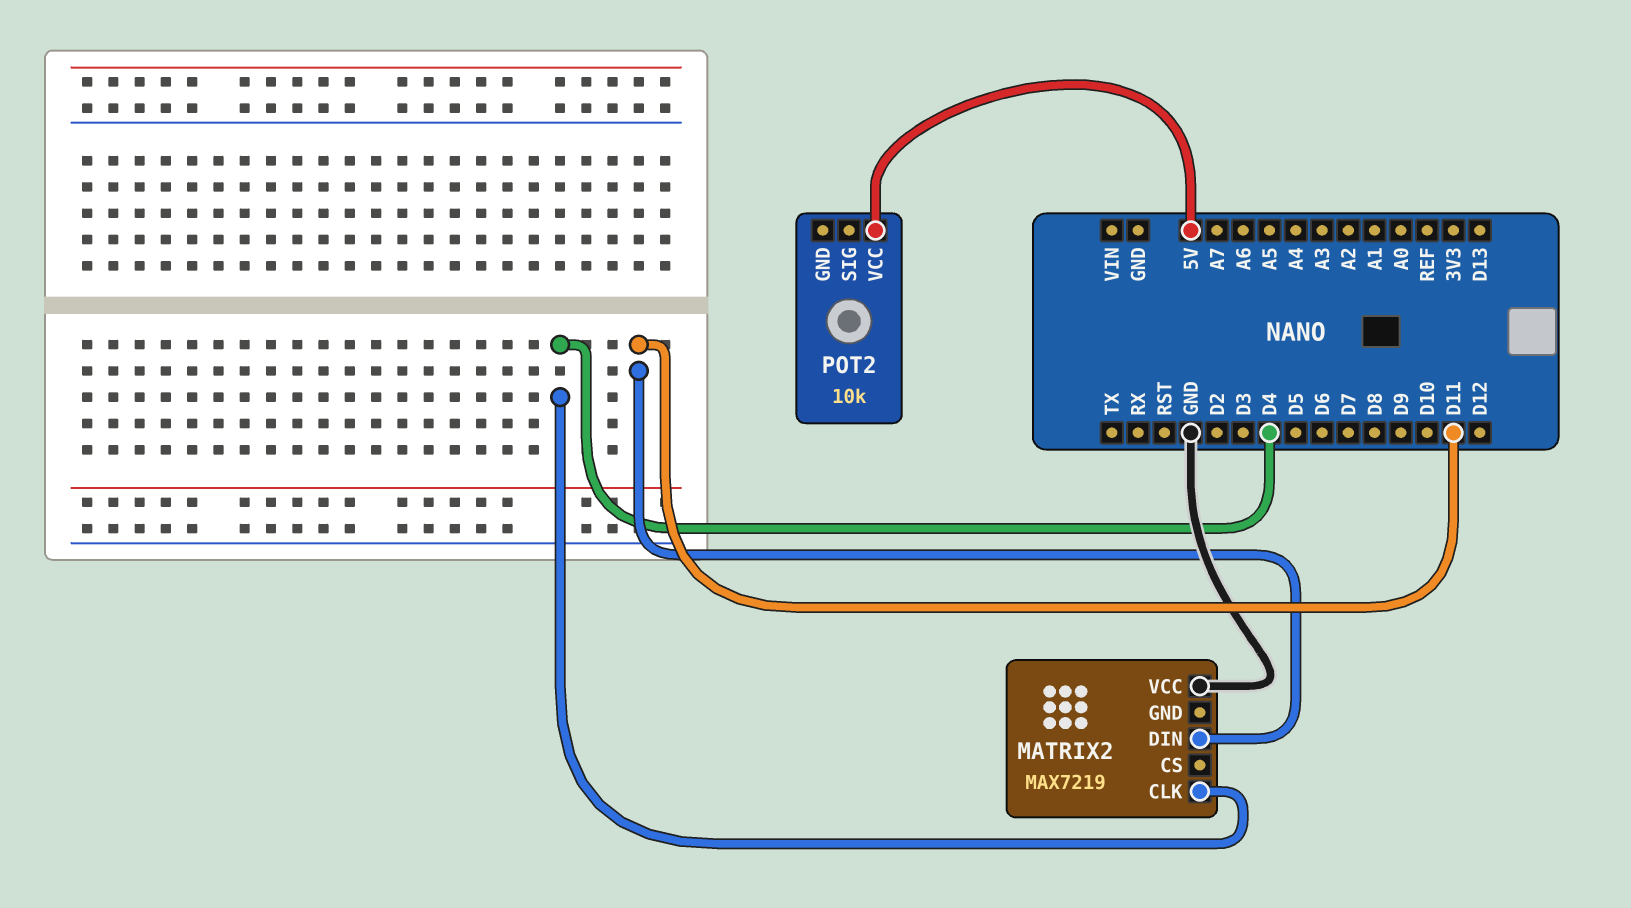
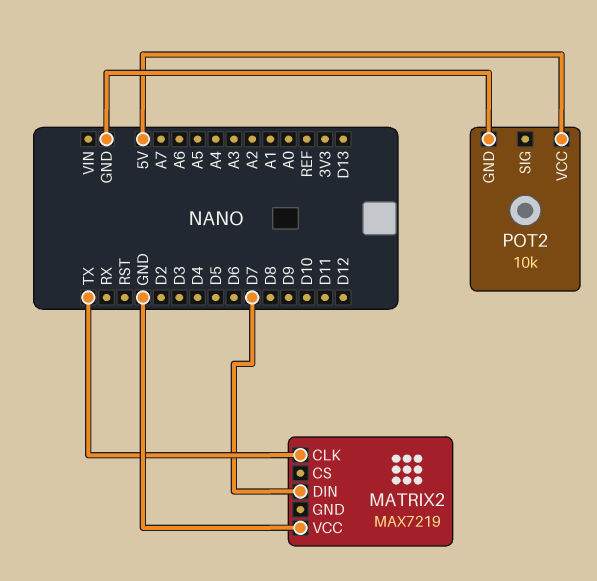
MATRIX2 pin CLK: D4 -> TX
MATRIX2 pin DIN: D11 -> D7
POT2 pin GND: none -> GND

